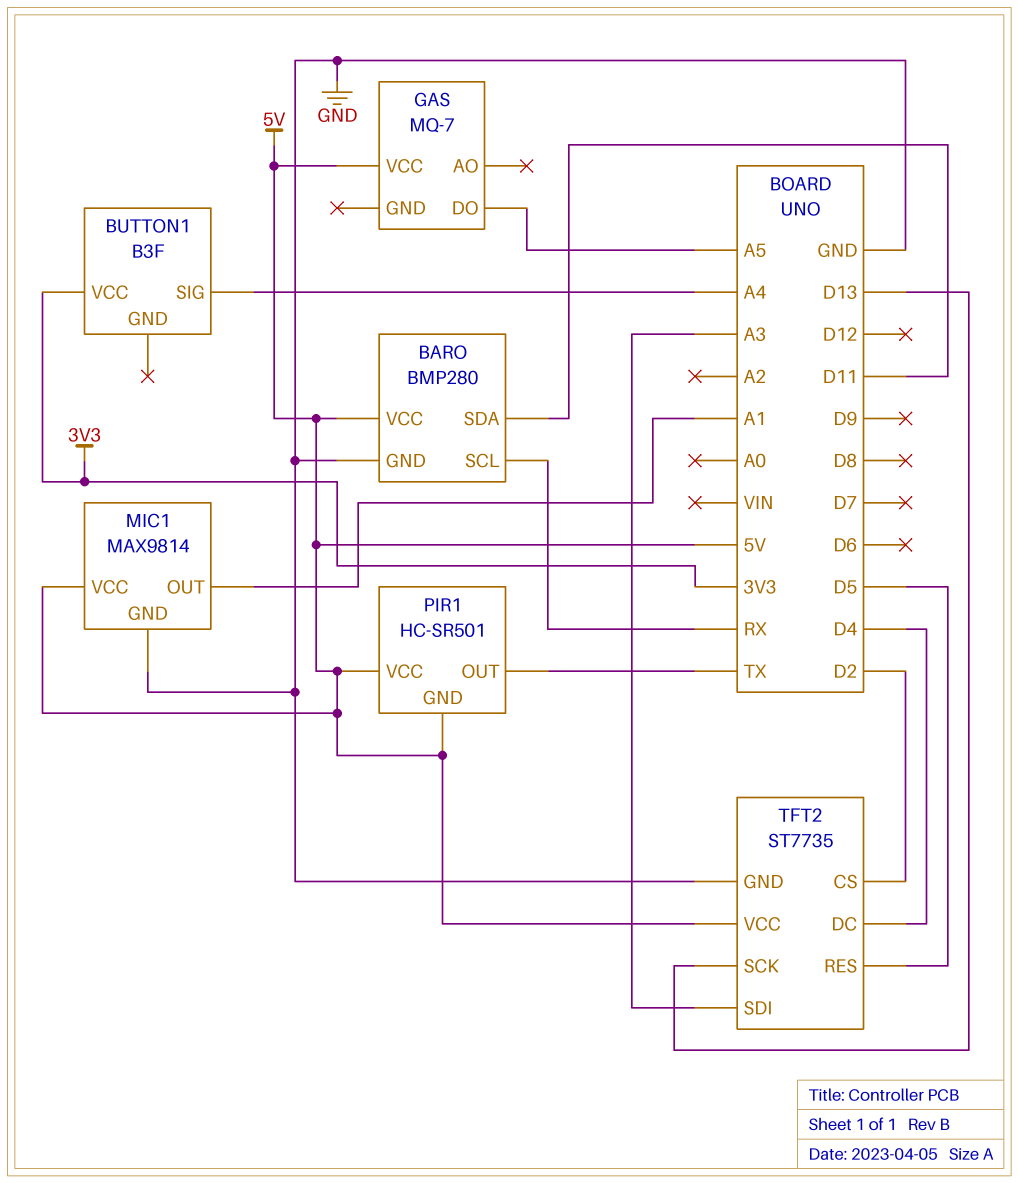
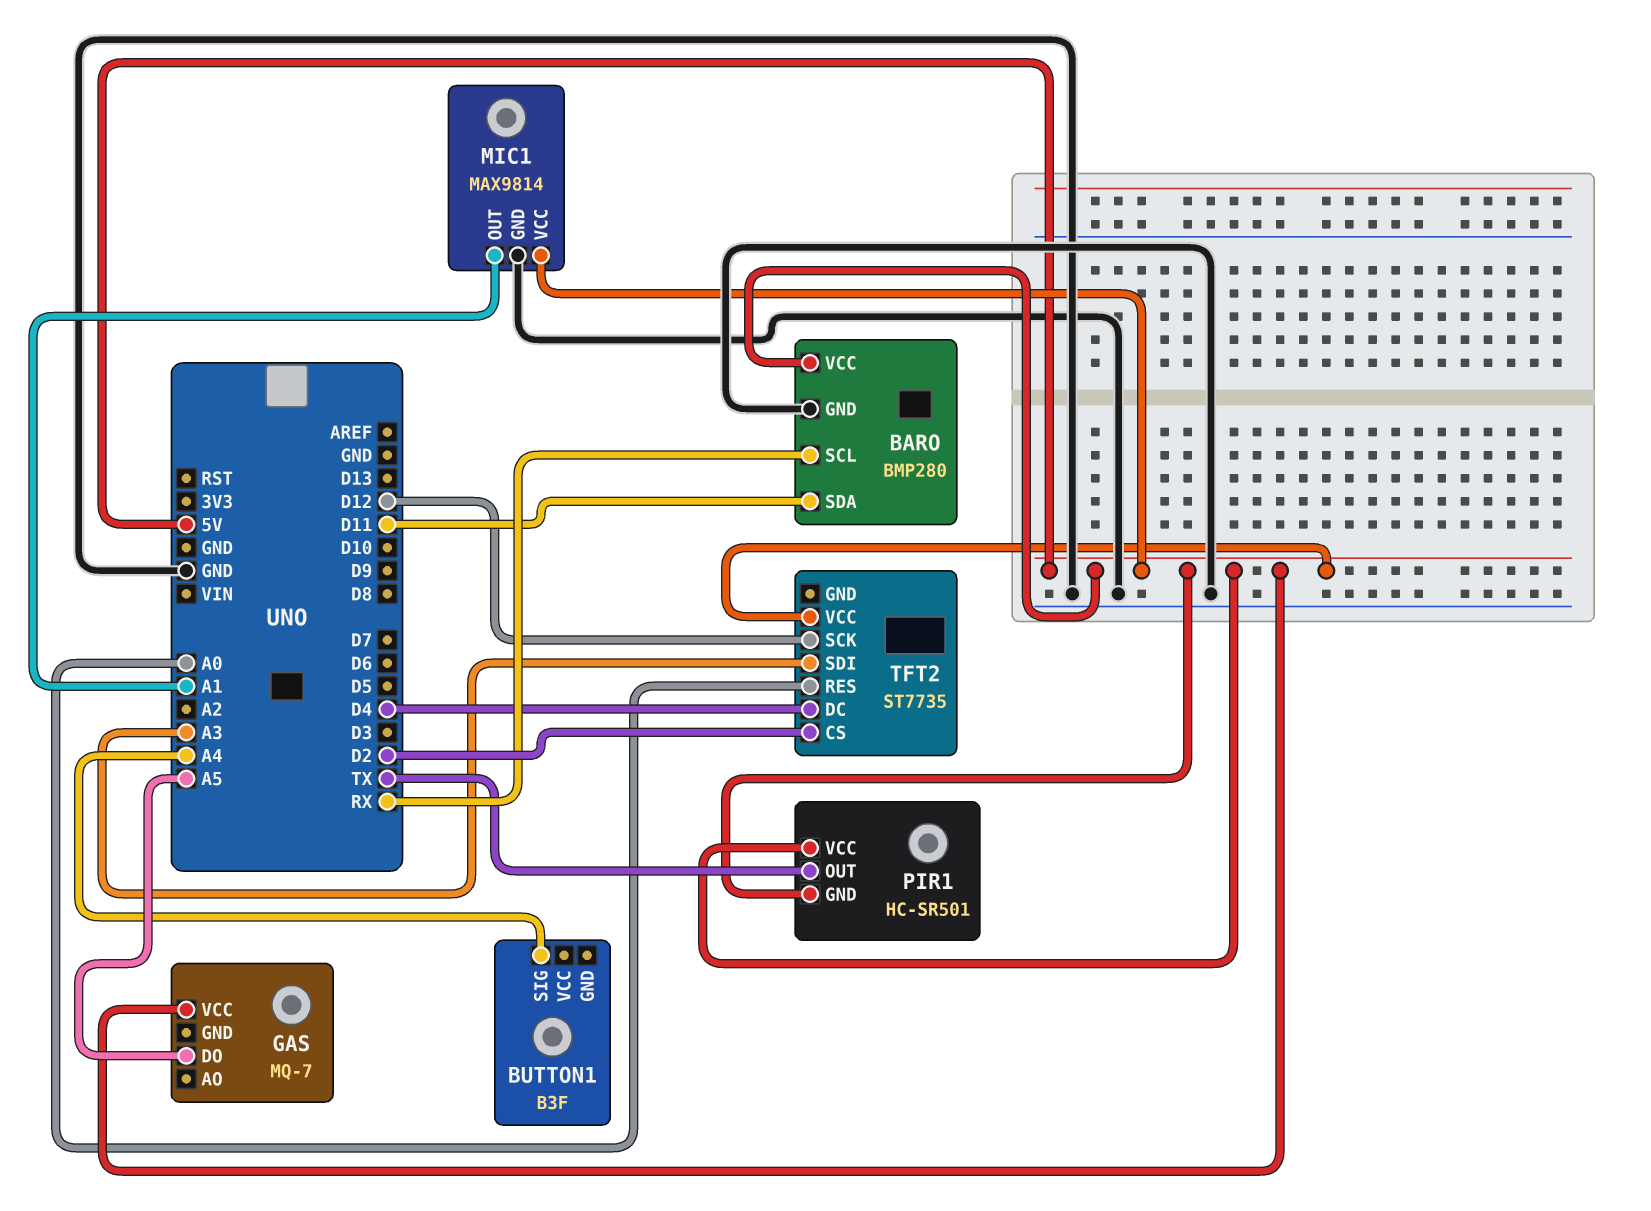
BUTTON1 pin VCC: 3V3 -> none
TFT2 pin GND: GND -> none
TFT2 pin RES: D5 -> A0
TFT2 pin SCK: D13 -> D12

